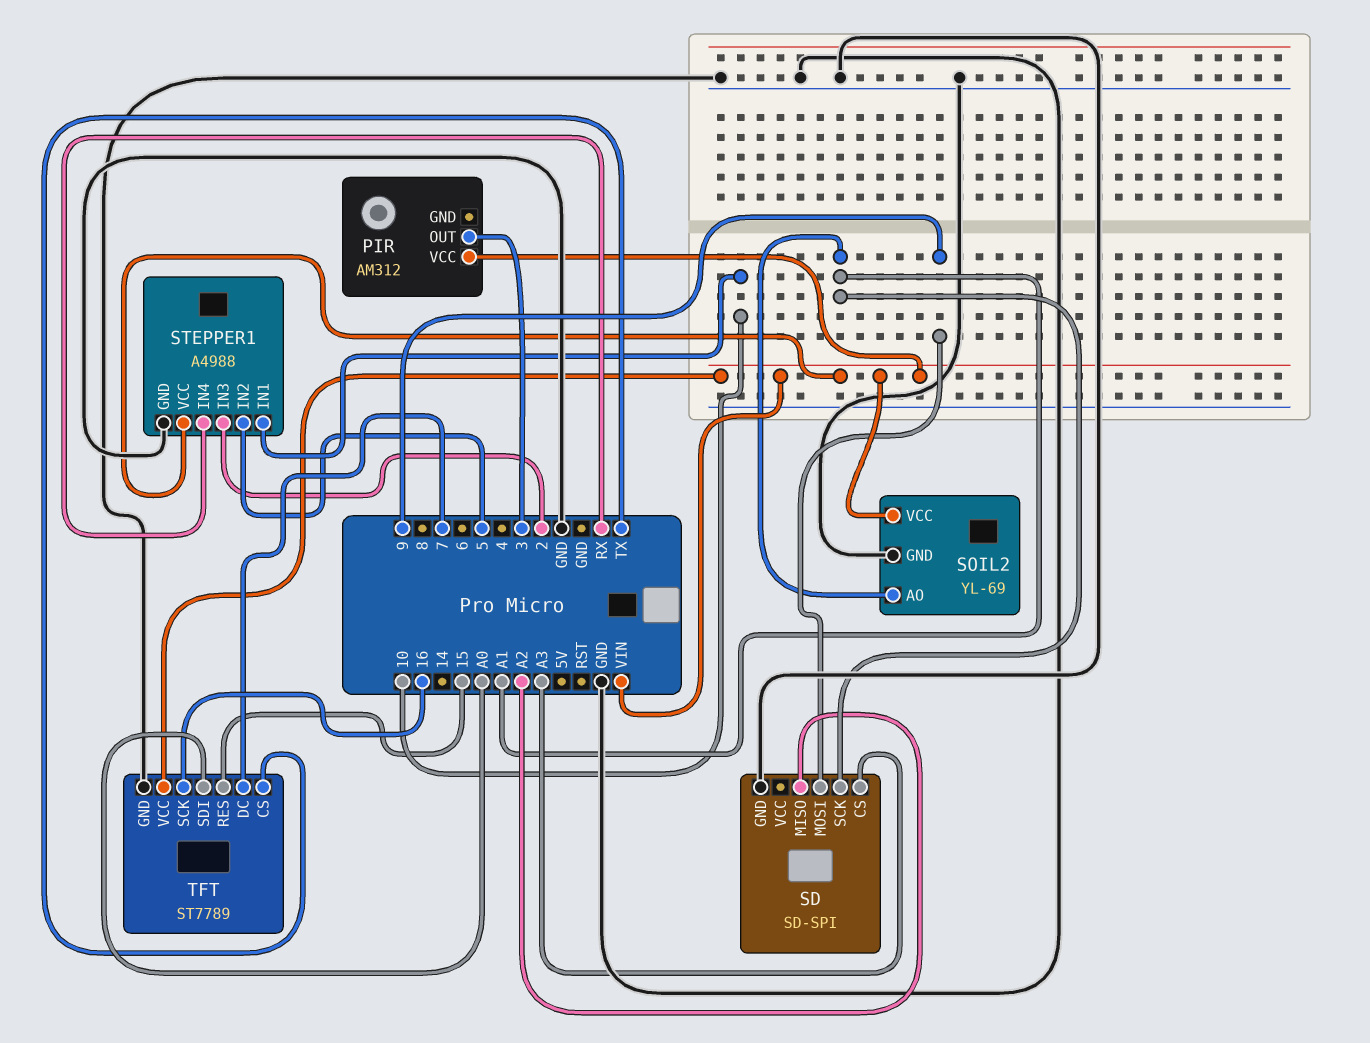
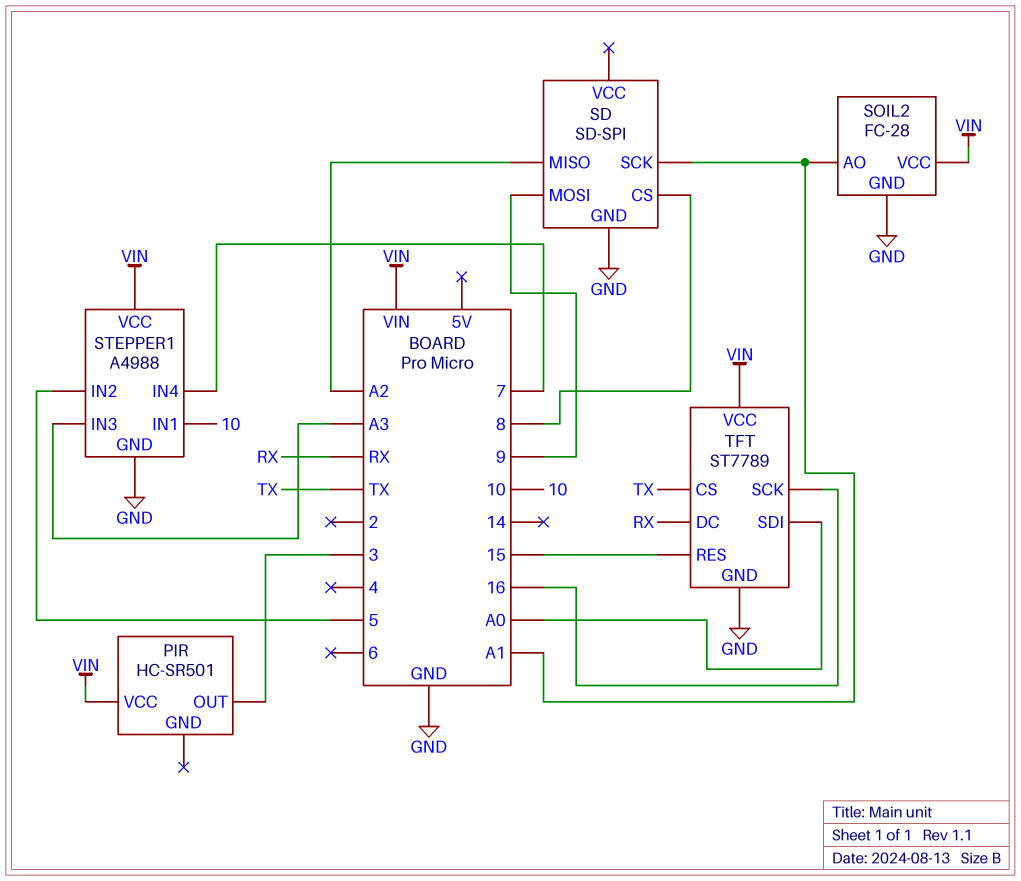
PIR: AM312 -> HC-SR501
SD pin CS: A3 -> 8
SOIL2: YL-69 -> FC-28
STEPPER1 pin IN3: 2 -> A3
STEPPER1 pin IN4: RX -> 7
TFT pin DC: 7 -> RX

